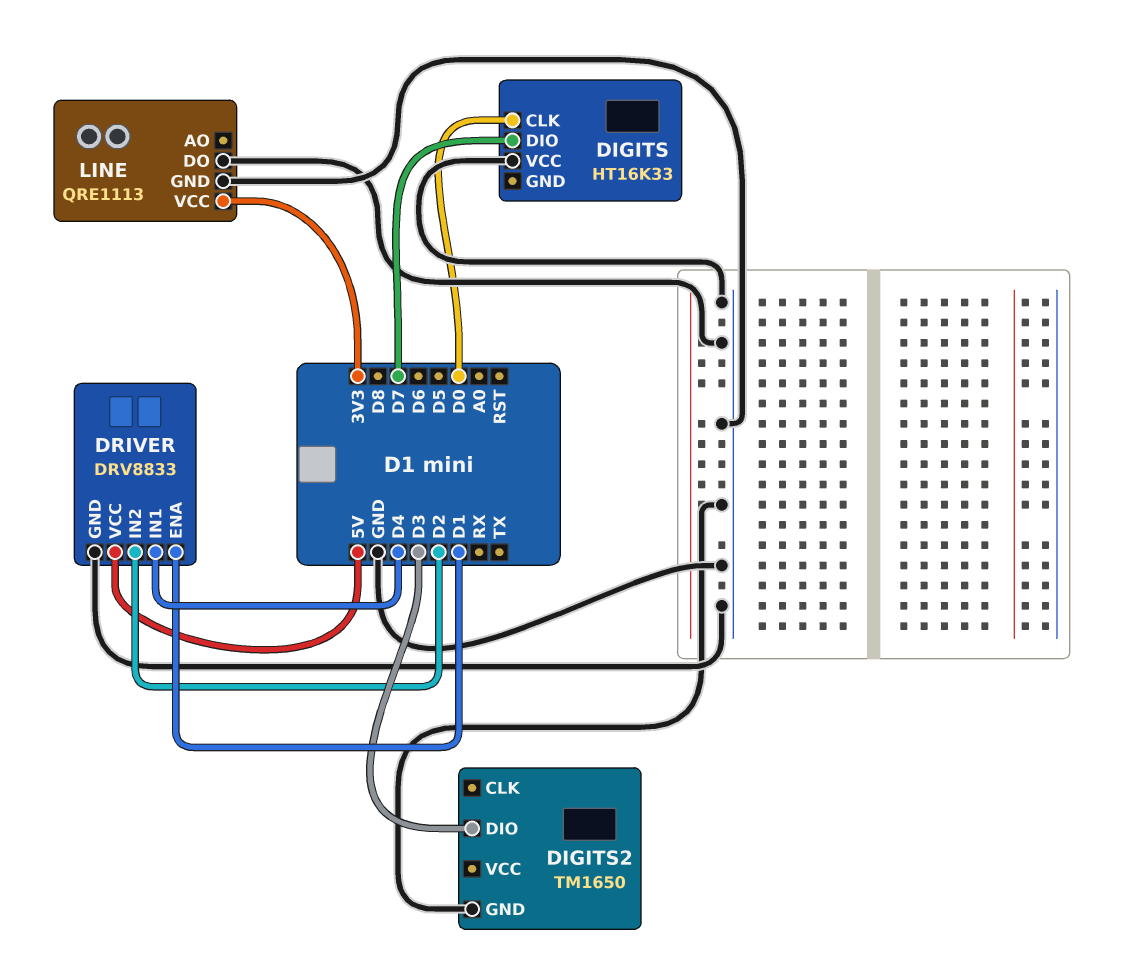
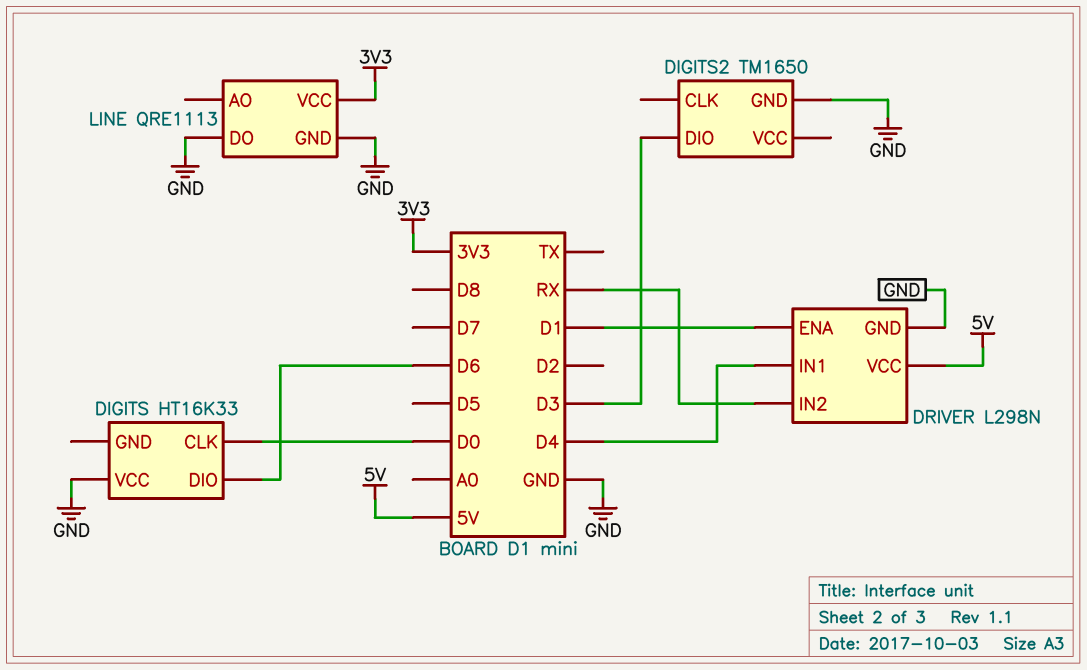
DIGITS pin DIO: D7 -> D6
DRIVER: DRV8833 -> L298N
DRIVER pin IN2: D2 -> RX

